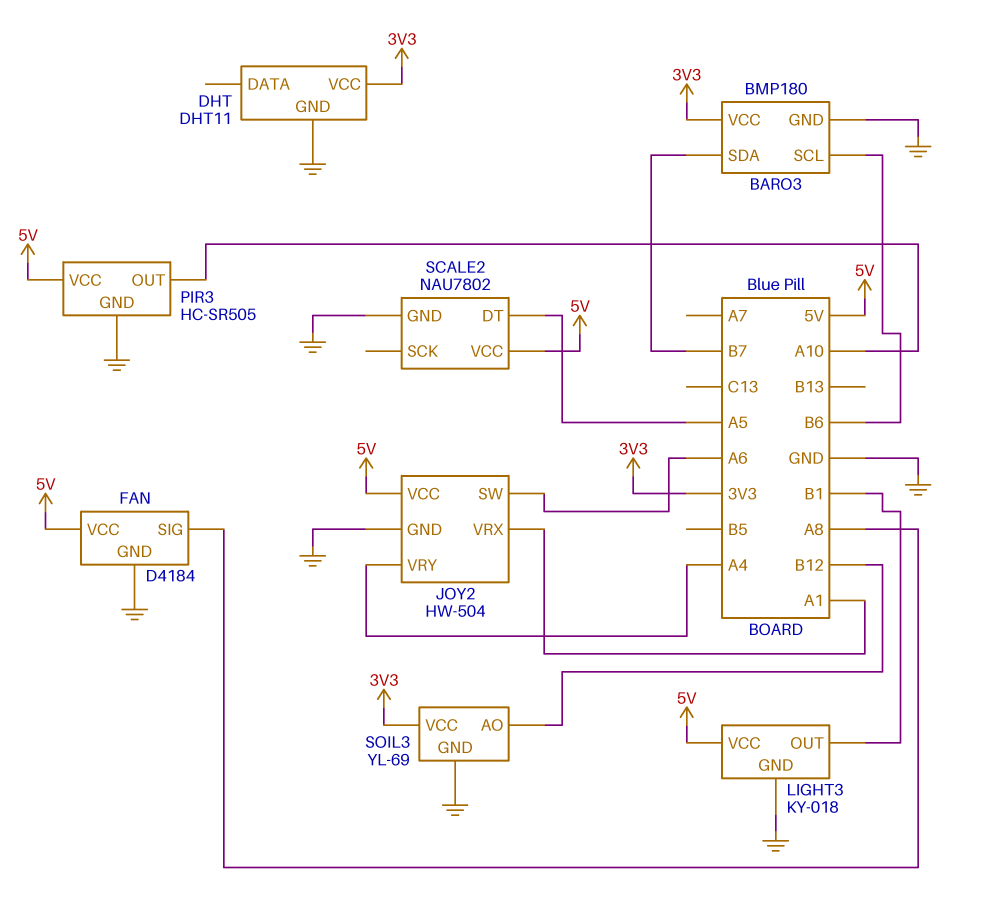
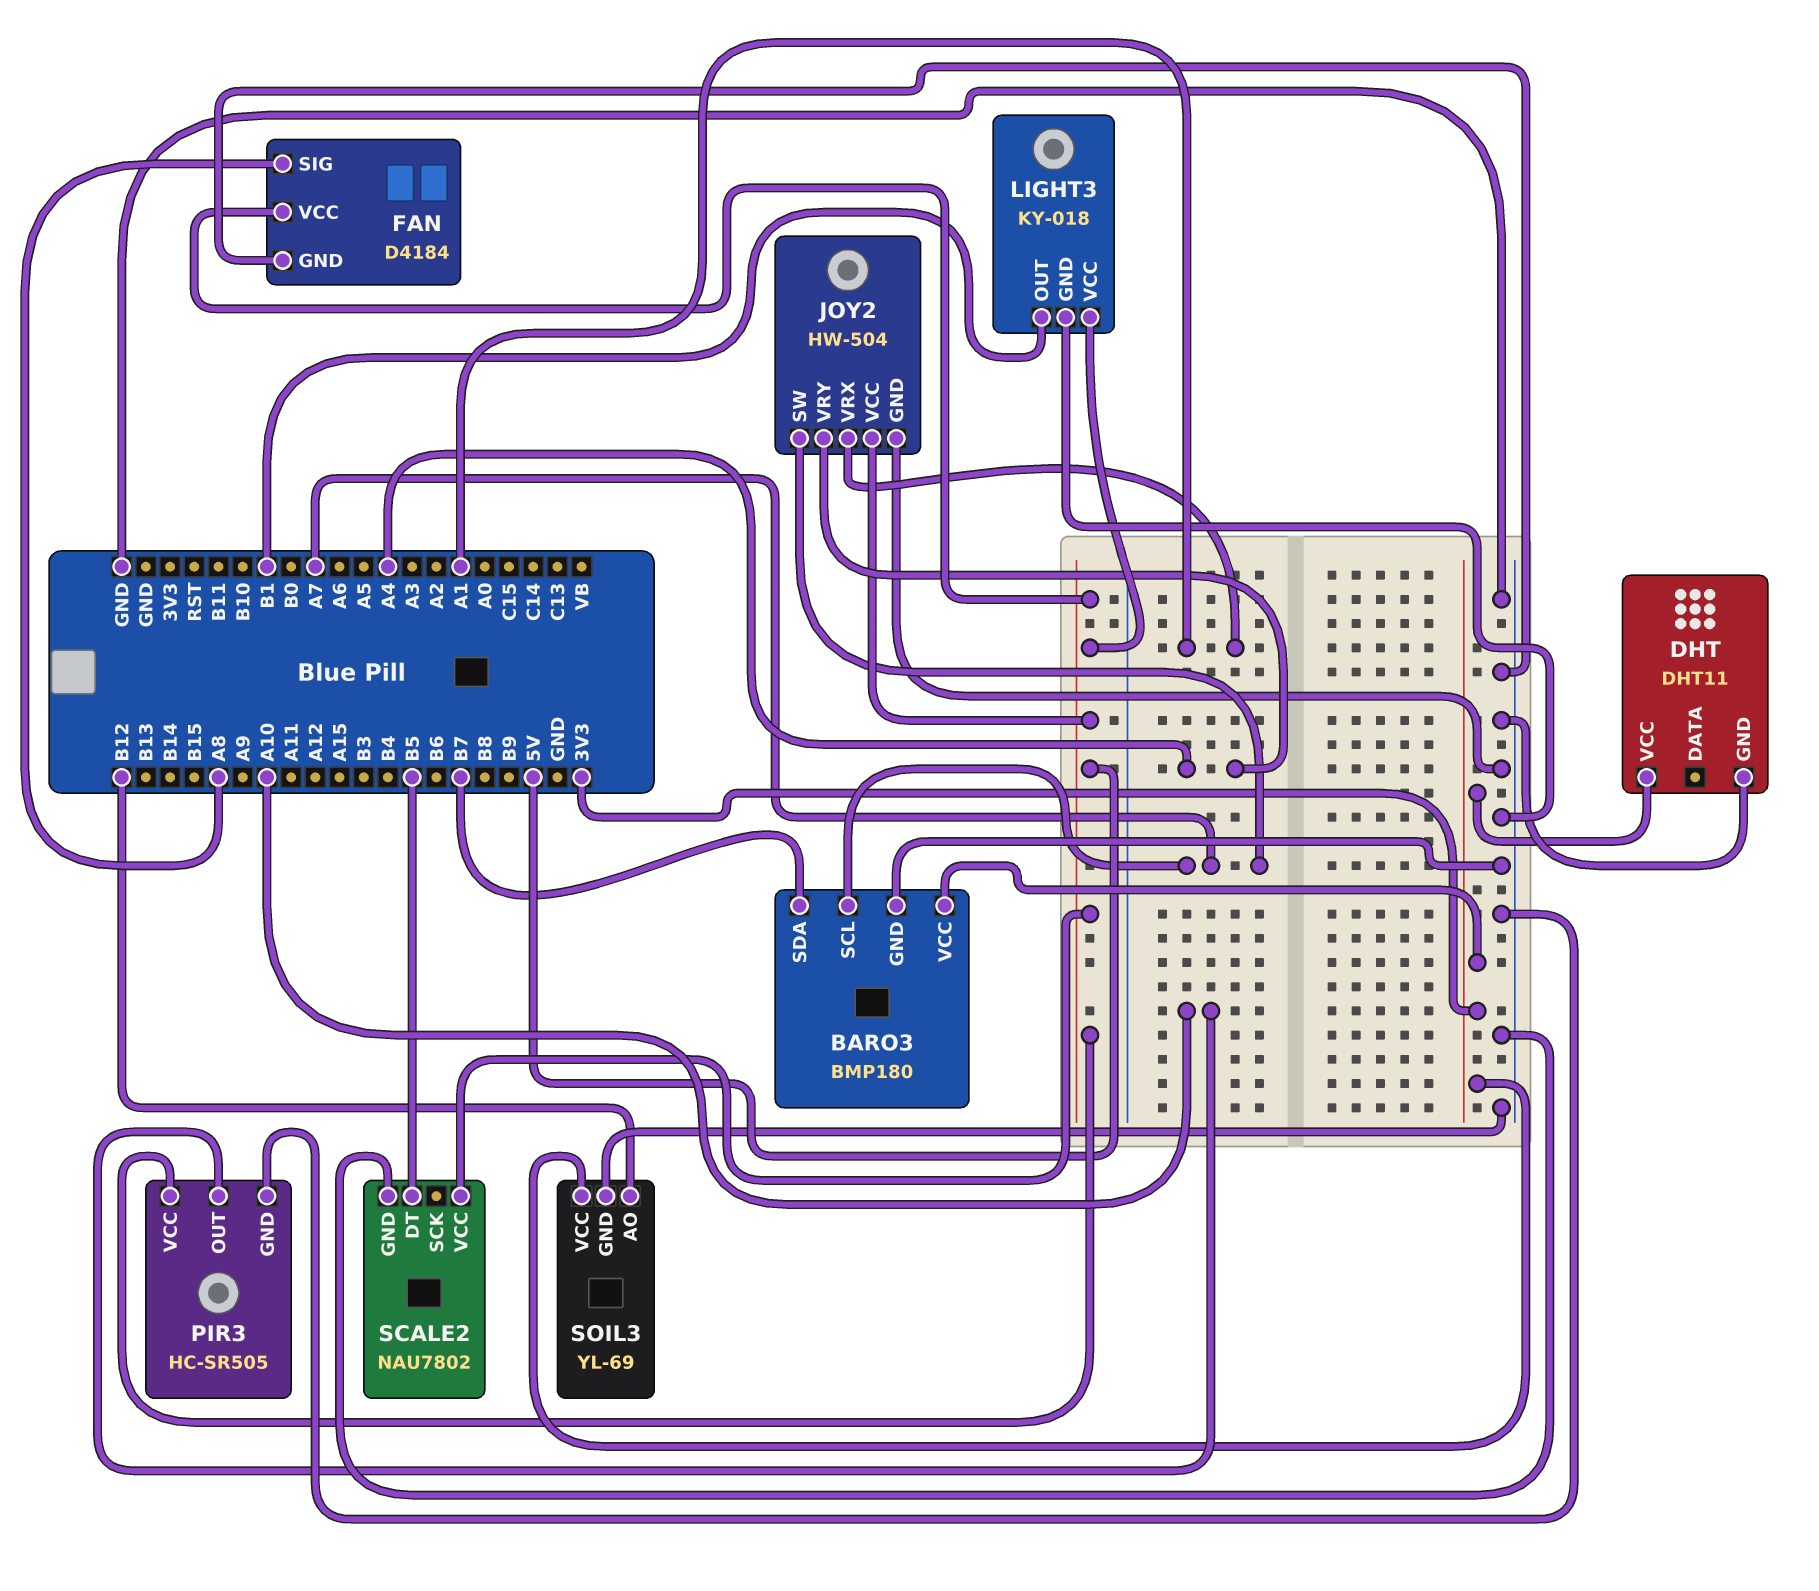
BARO3 pin SCL: B6 -> A7
JOY2 pin SW: A6 -> A7
SCALE2 pin DT: A5 -> B5

